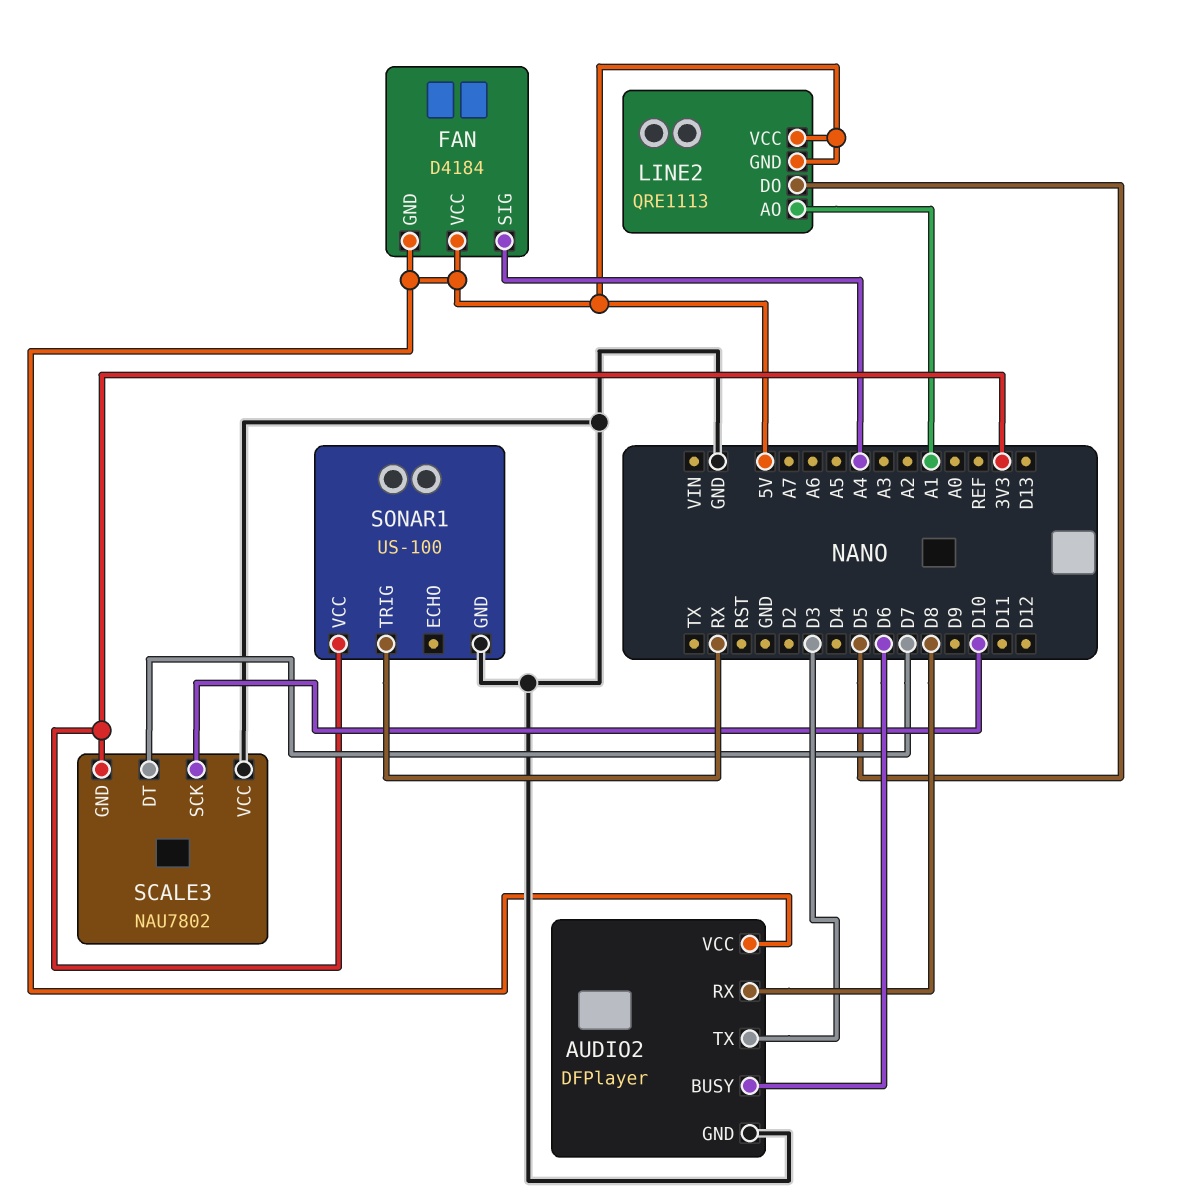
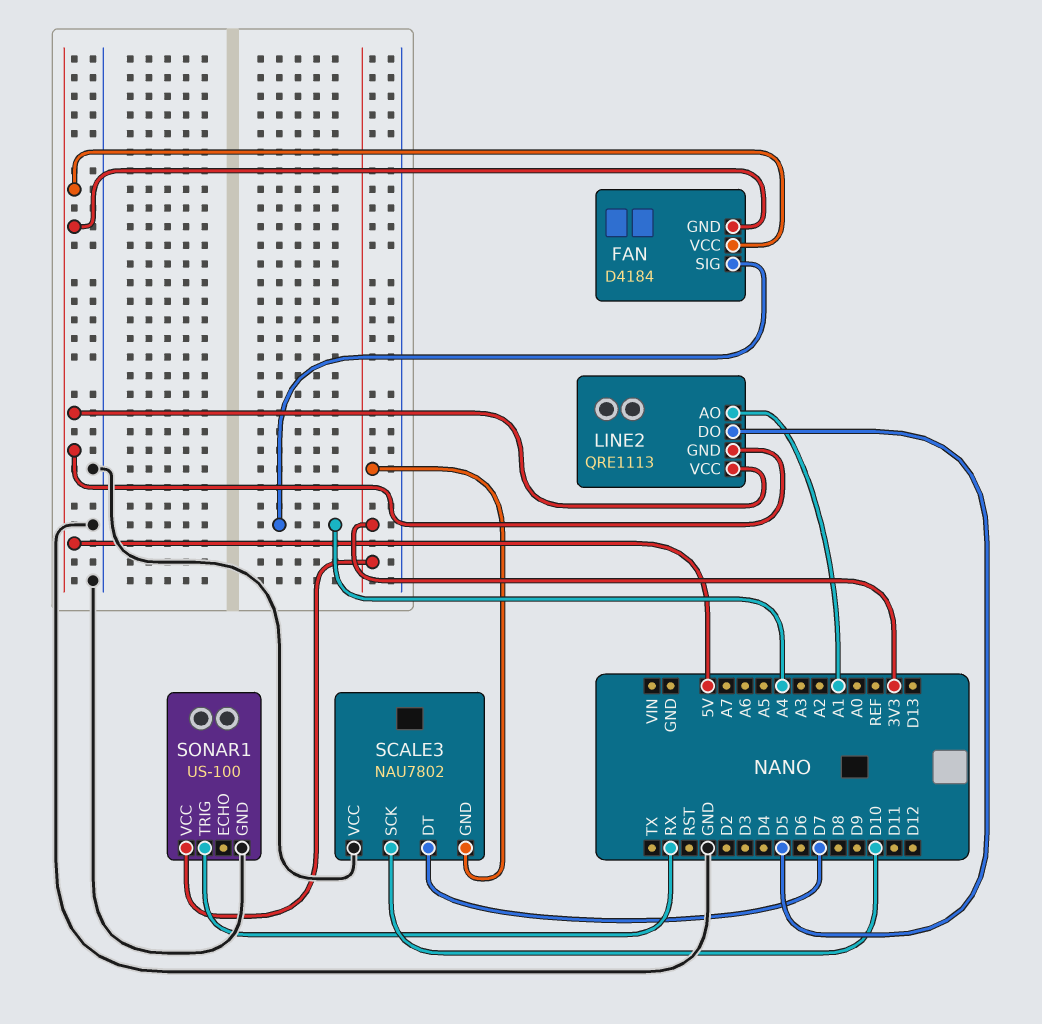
AUDIO2: DFPlayer -> none
AUDIO2 pin BUSY: D6 -> none
AUDIO2 pin GND: GND -> none
AUDIO2 pin RX: D8 -> none
AUDIO2 pin TX: D3 -> none
AUDIO2 pin VCC: 5V -> none

